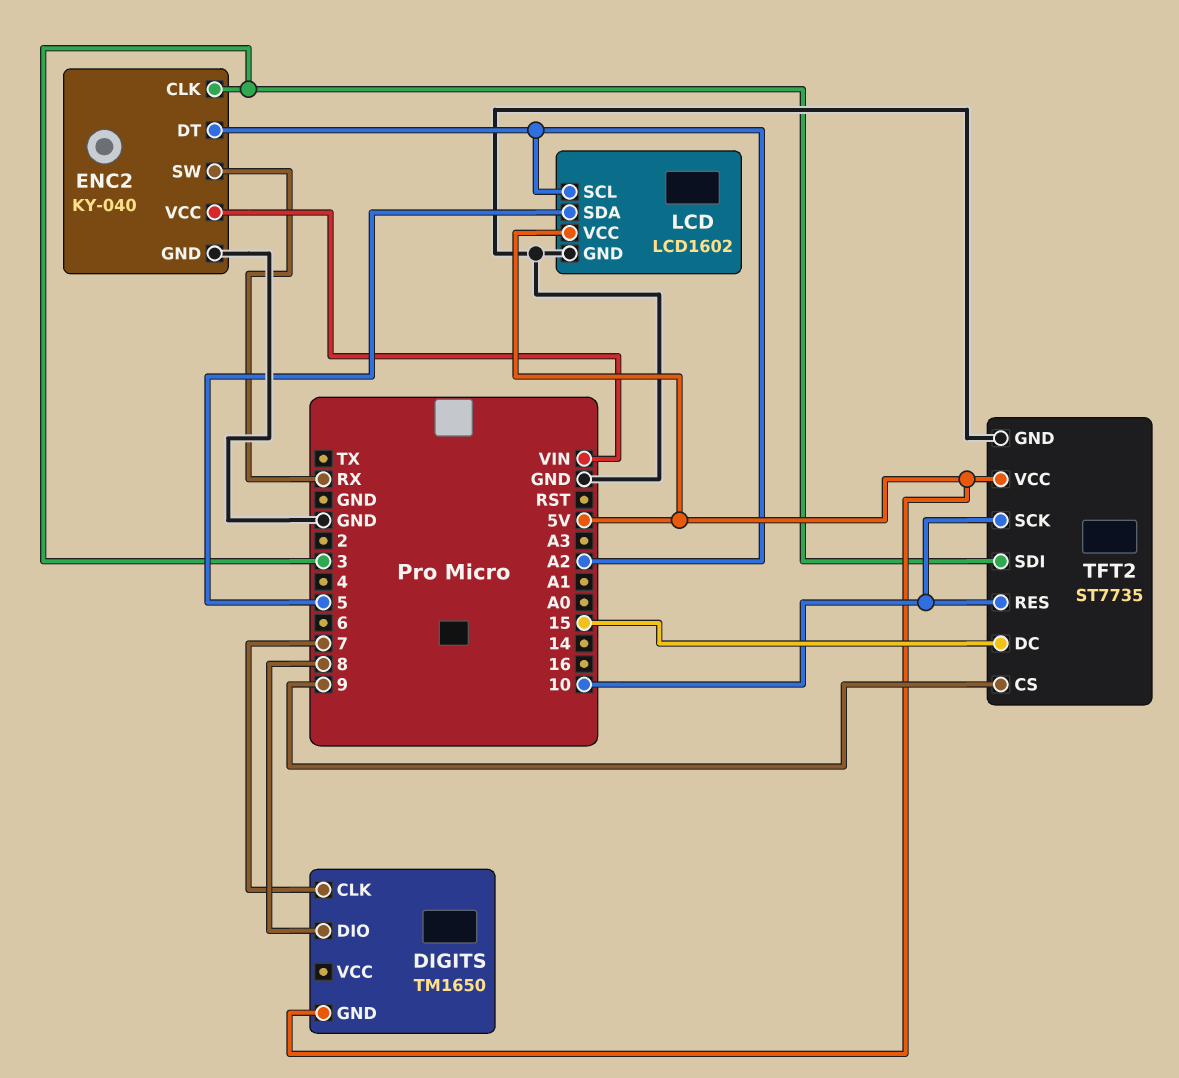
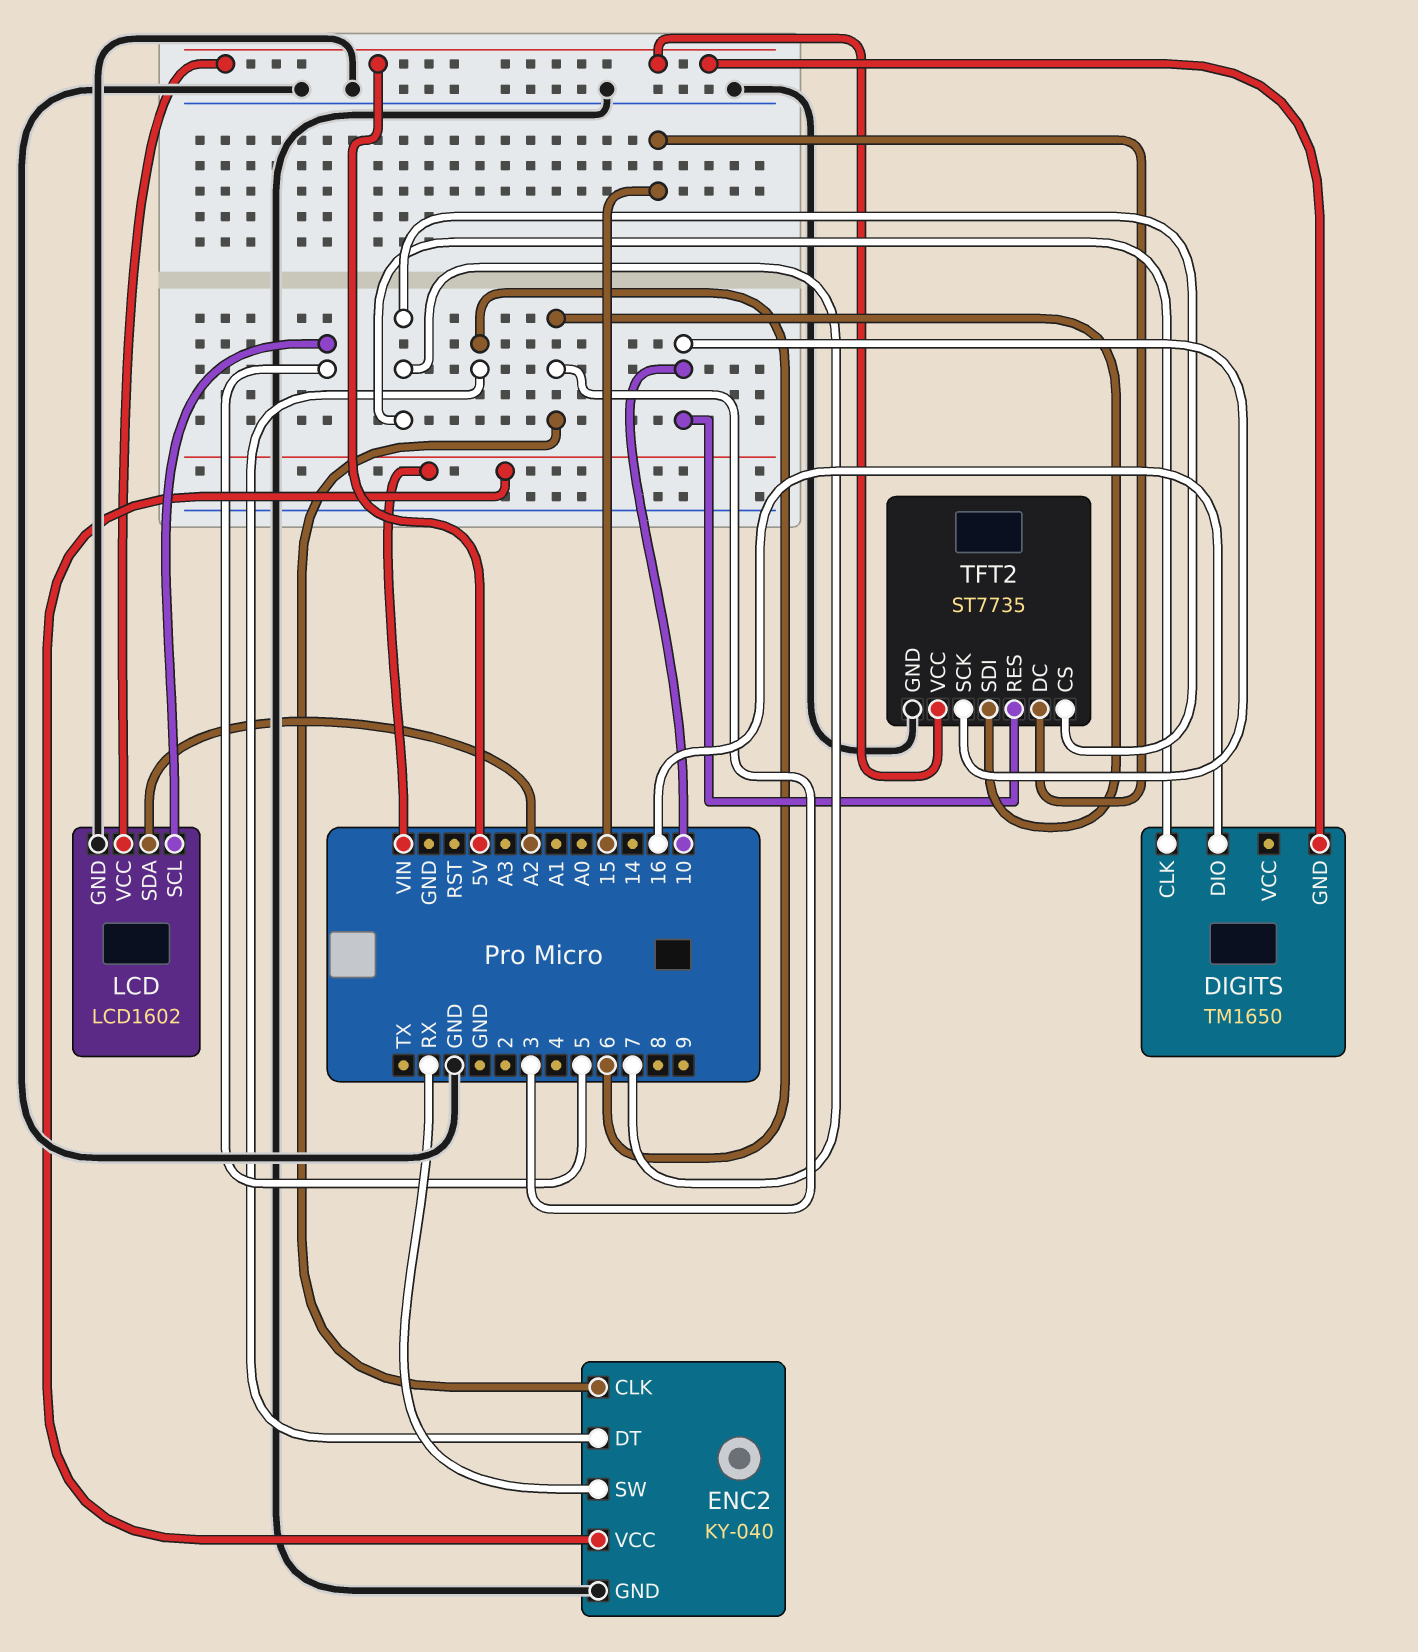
DIGITS pin DIO: 8 -> 16
ENC2 pin DT: A2 -> 6
LCD pin SCL: A2 -> 5
LCD pin SDA: 5 -> A2
TFT2 pin CS: 9 -> 7

